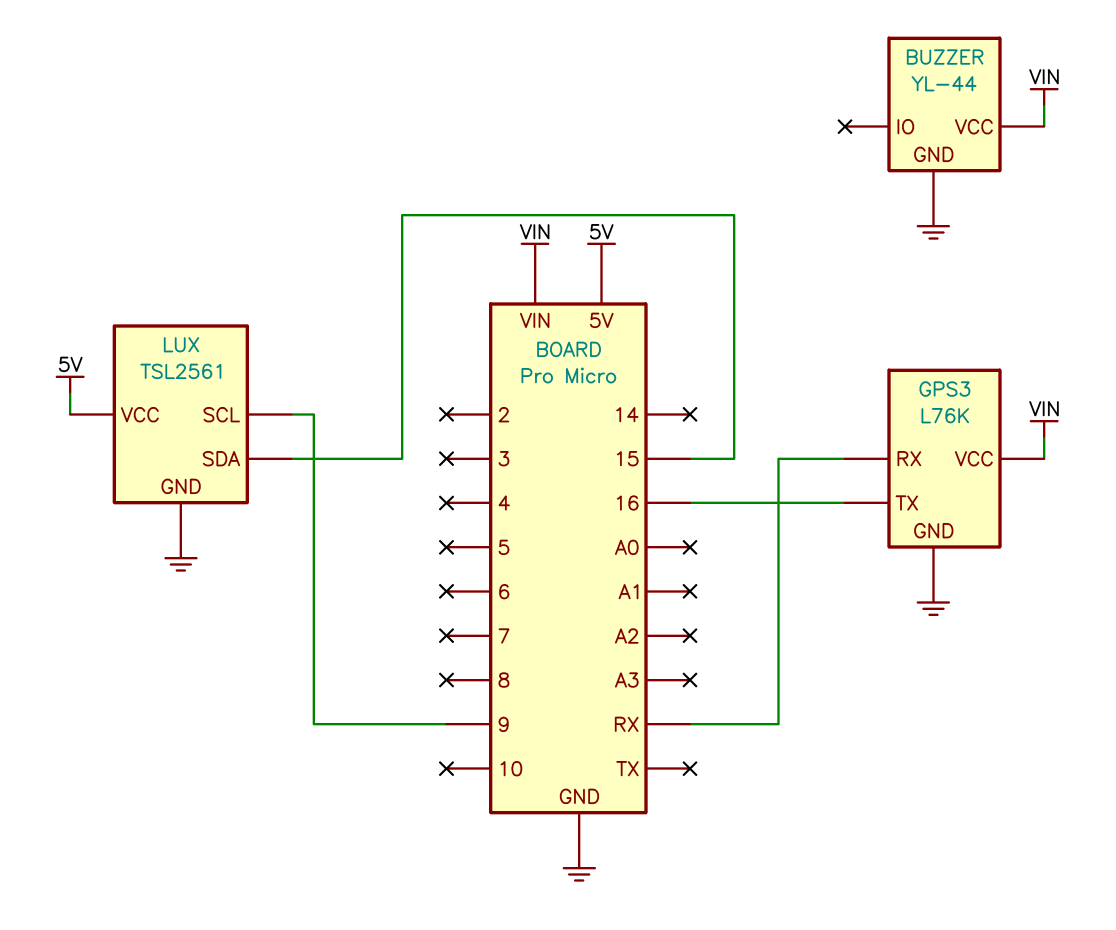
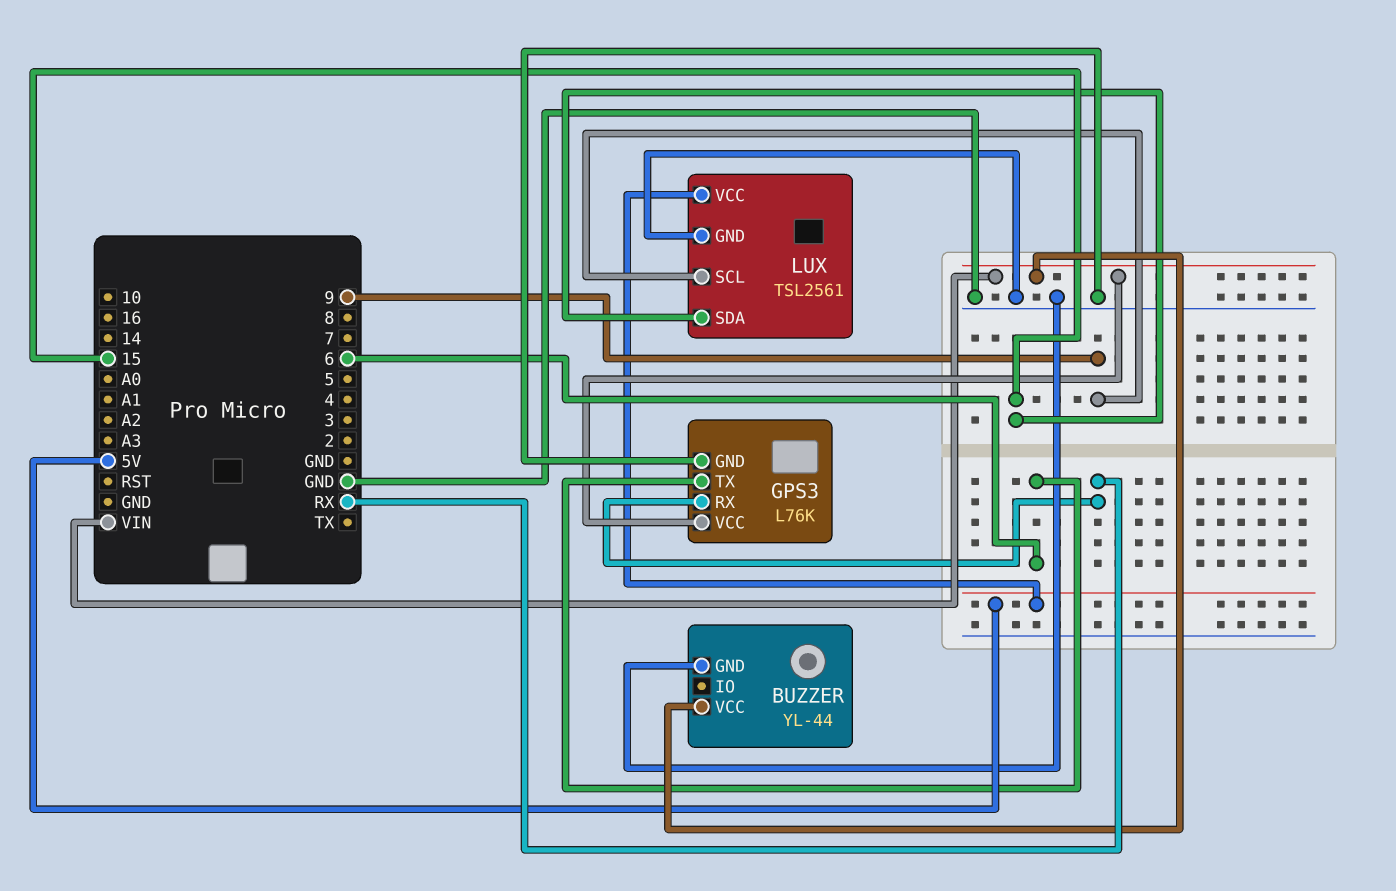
GPS3 pin TX: 16 -> 6

